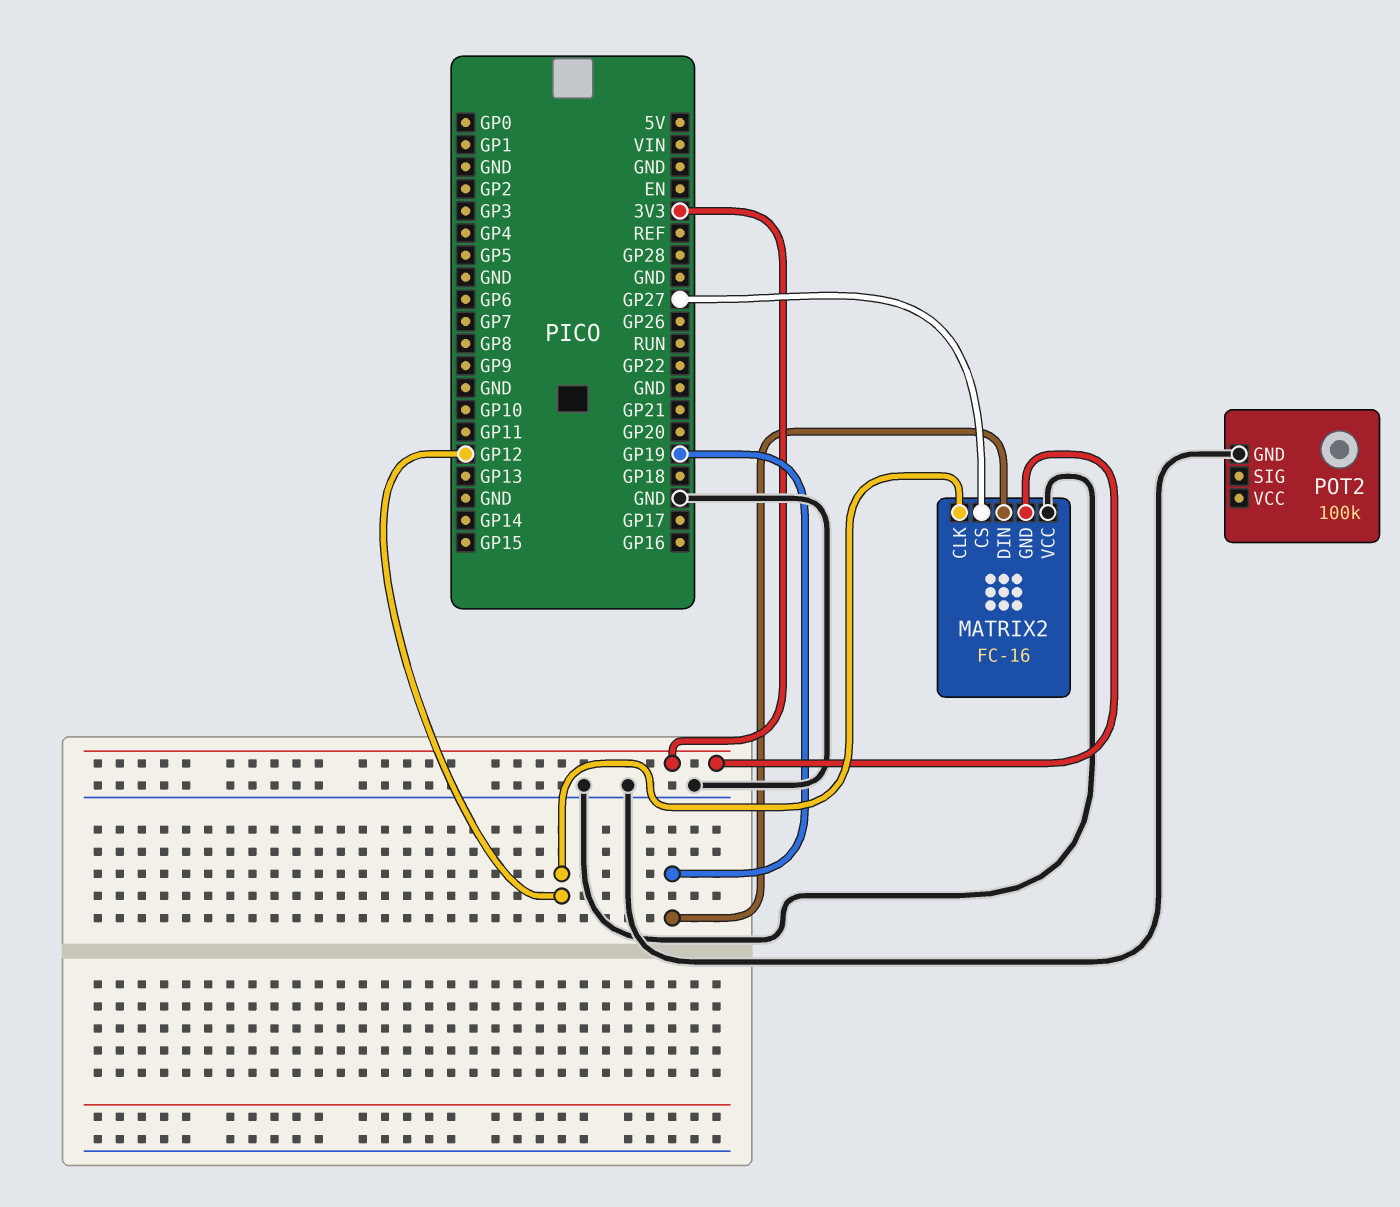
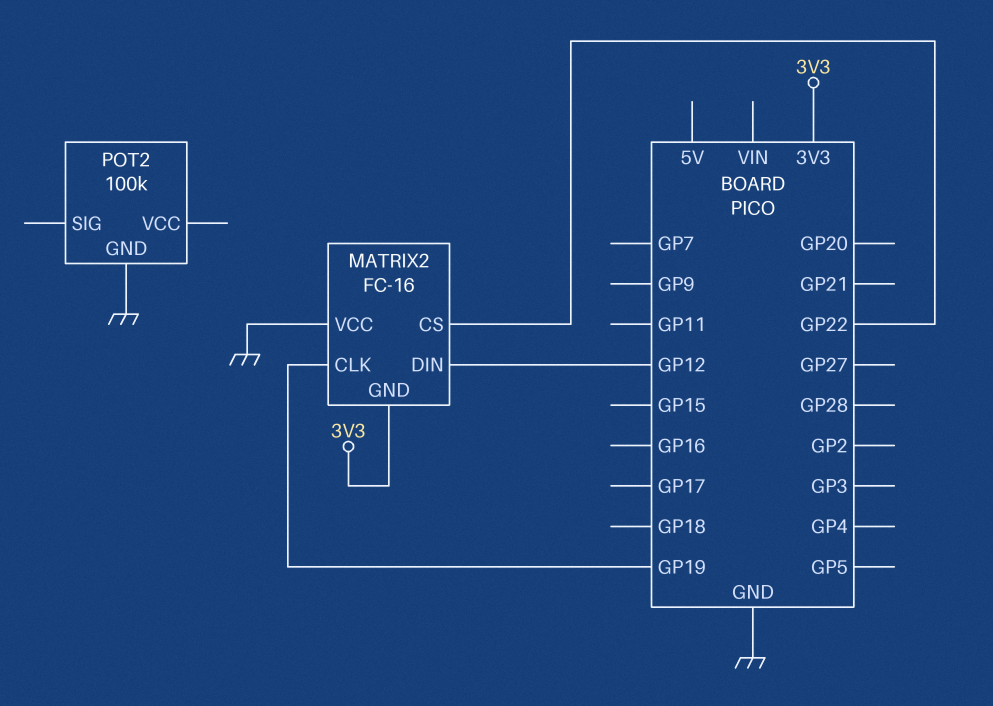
MATRIX2 pin CLK: GP12 -> GP19
MATRIX2 pin CS: GP27 -> GP22
MATRIX2 pin DIN: GP19 -> GP12

